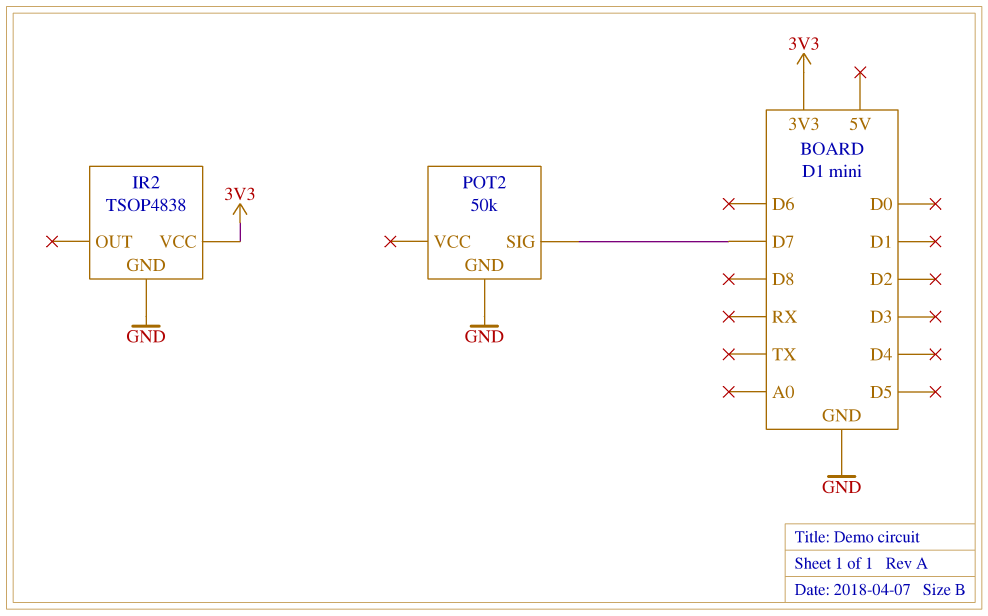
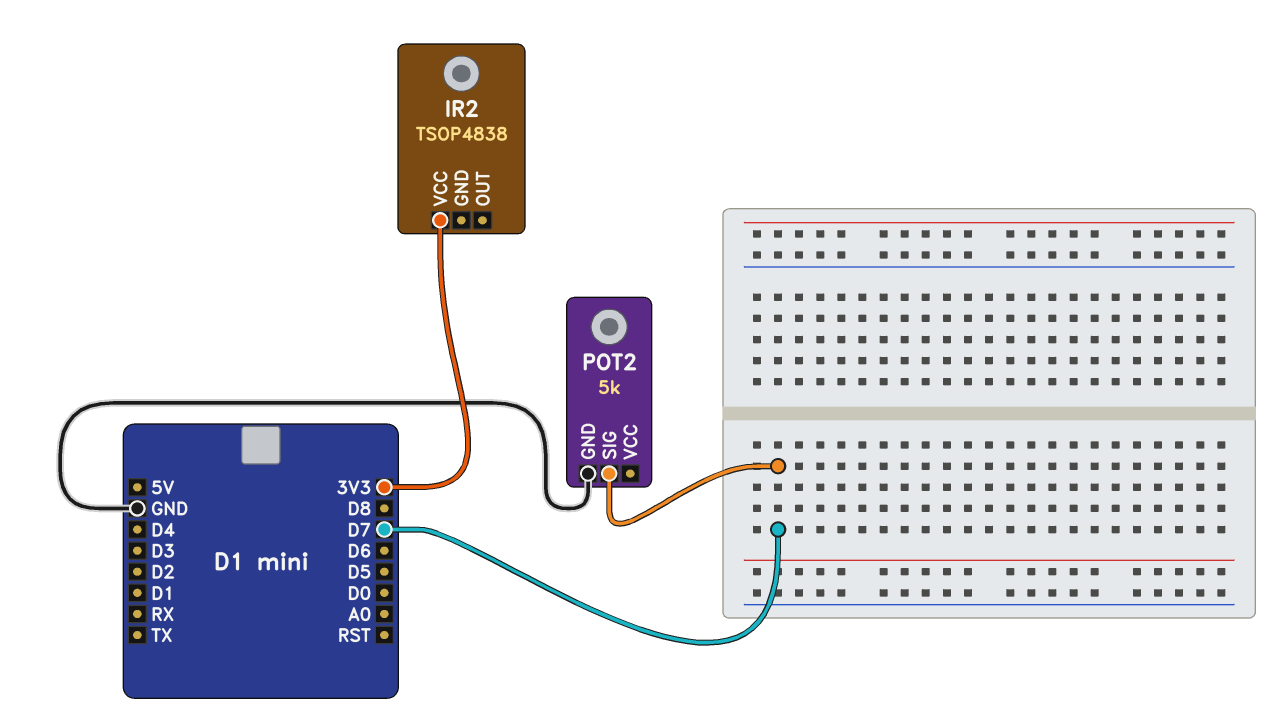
IR2 pin GND: GND -> none
POT2: 50k -> 5k

